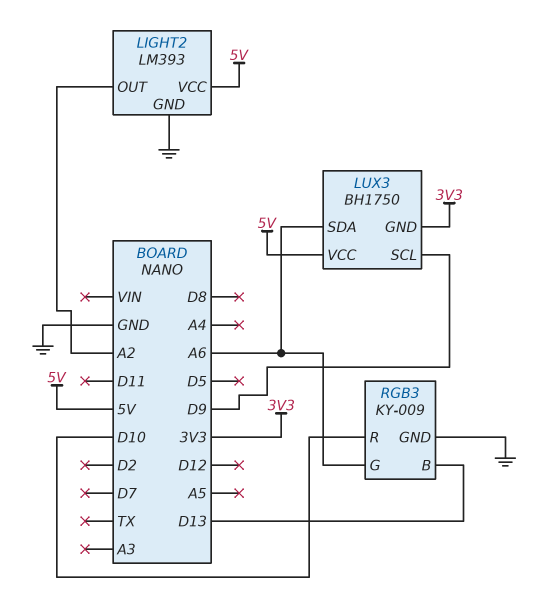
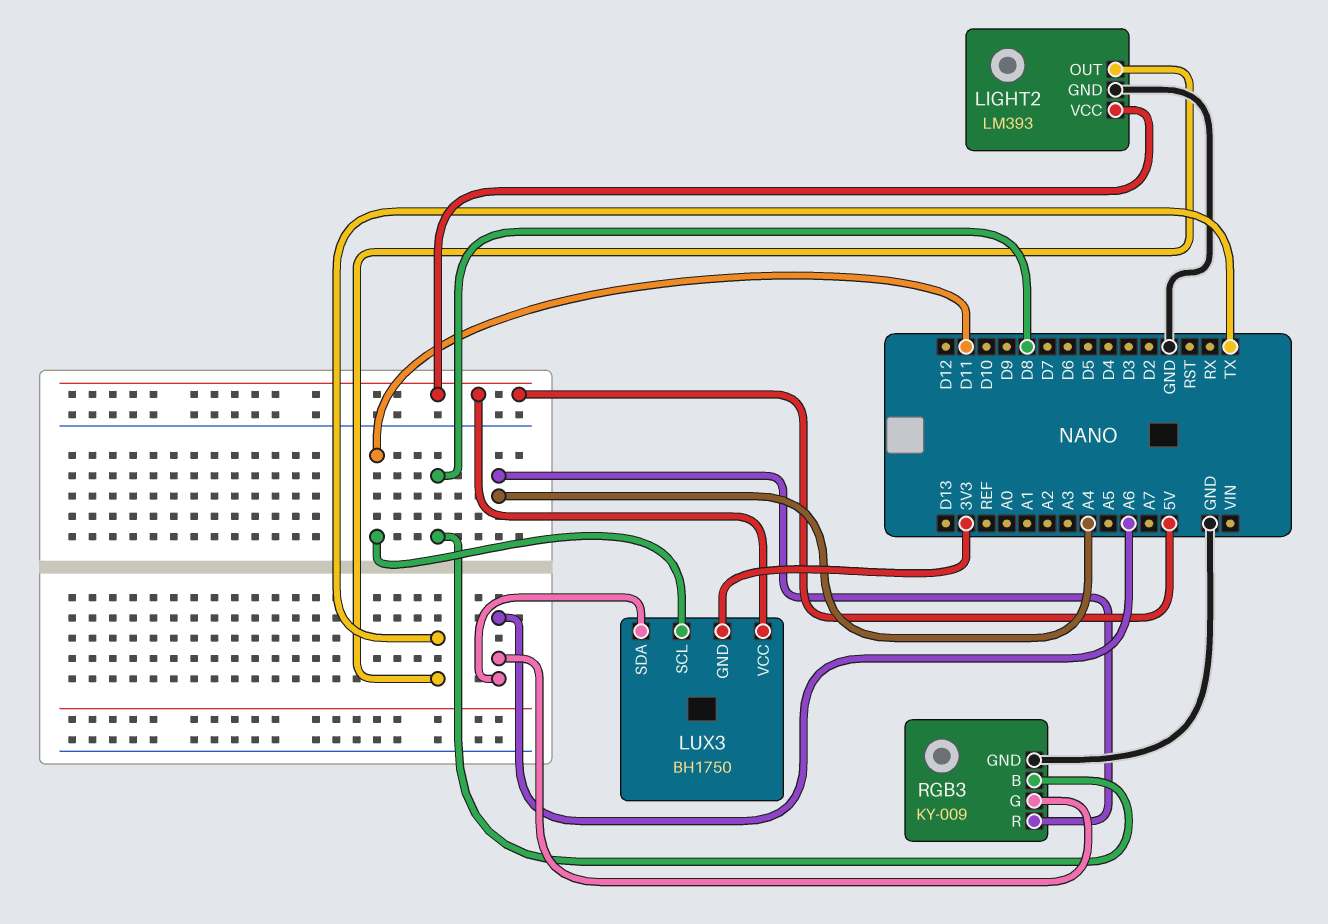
LIGHT2 pin OUT: A2 -> TX
LUX3 pin SCL: D9 -> D11
RGB3 pin B: D13 -> D8
RGB3 pin R: D10 -> A4

